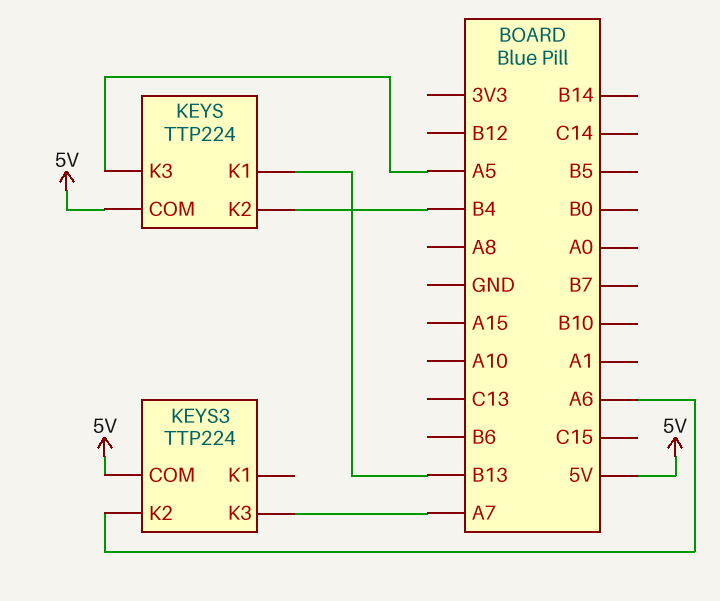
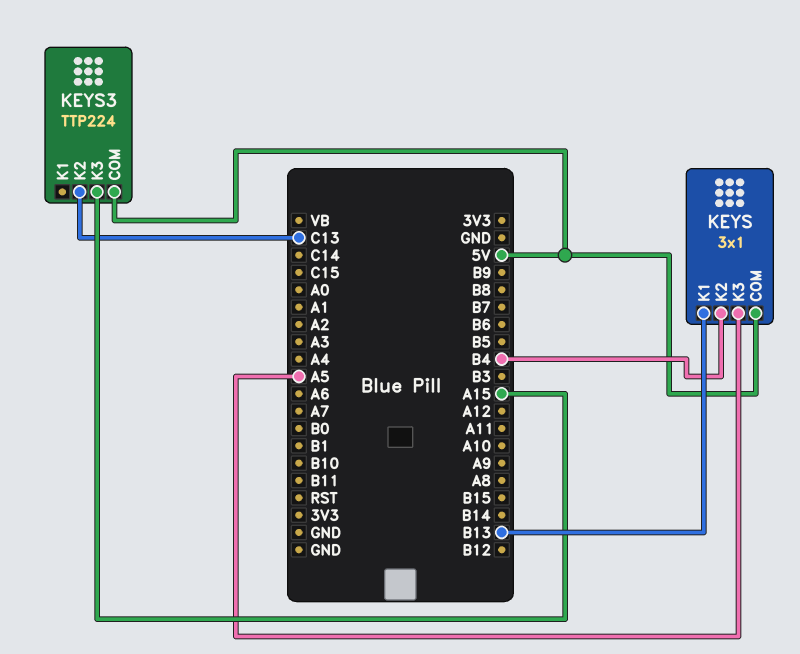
KEYS: TTP224 -> 3x1
KEYS3 pin K2: A6 -> C13
KEYS3 pin K3: A7 -> A15

